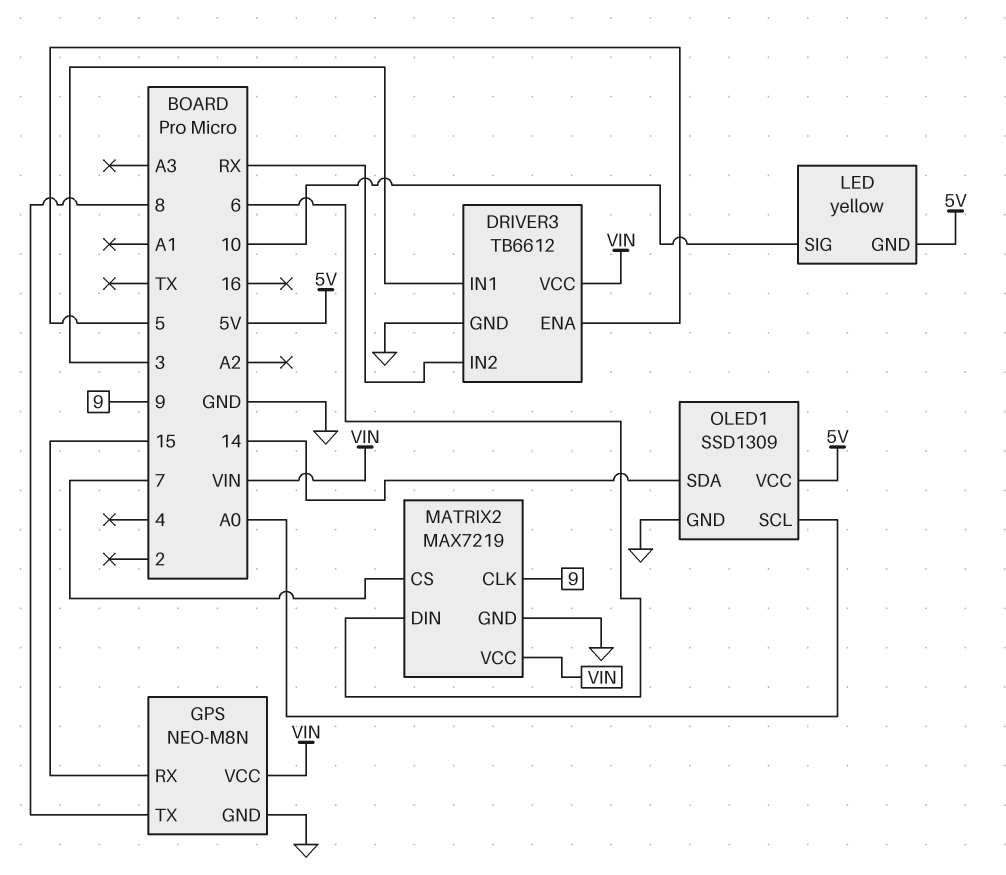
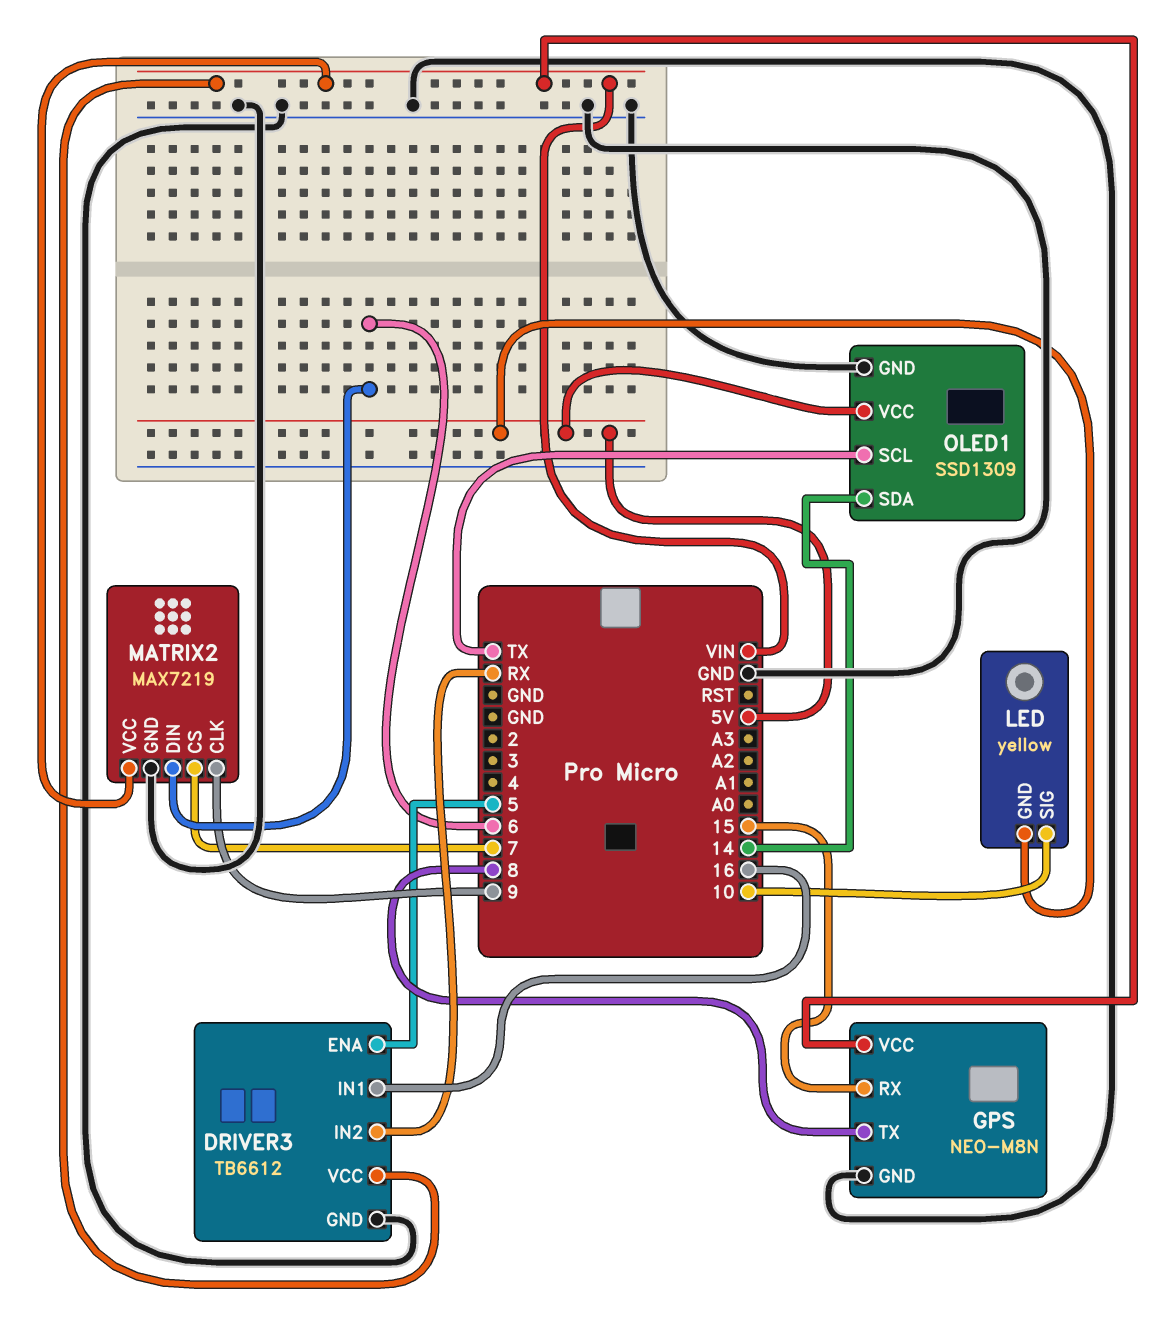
DRIVER3 pin IN1: 3 -> 16
OLED1 pin SCL: A0 -> TX

